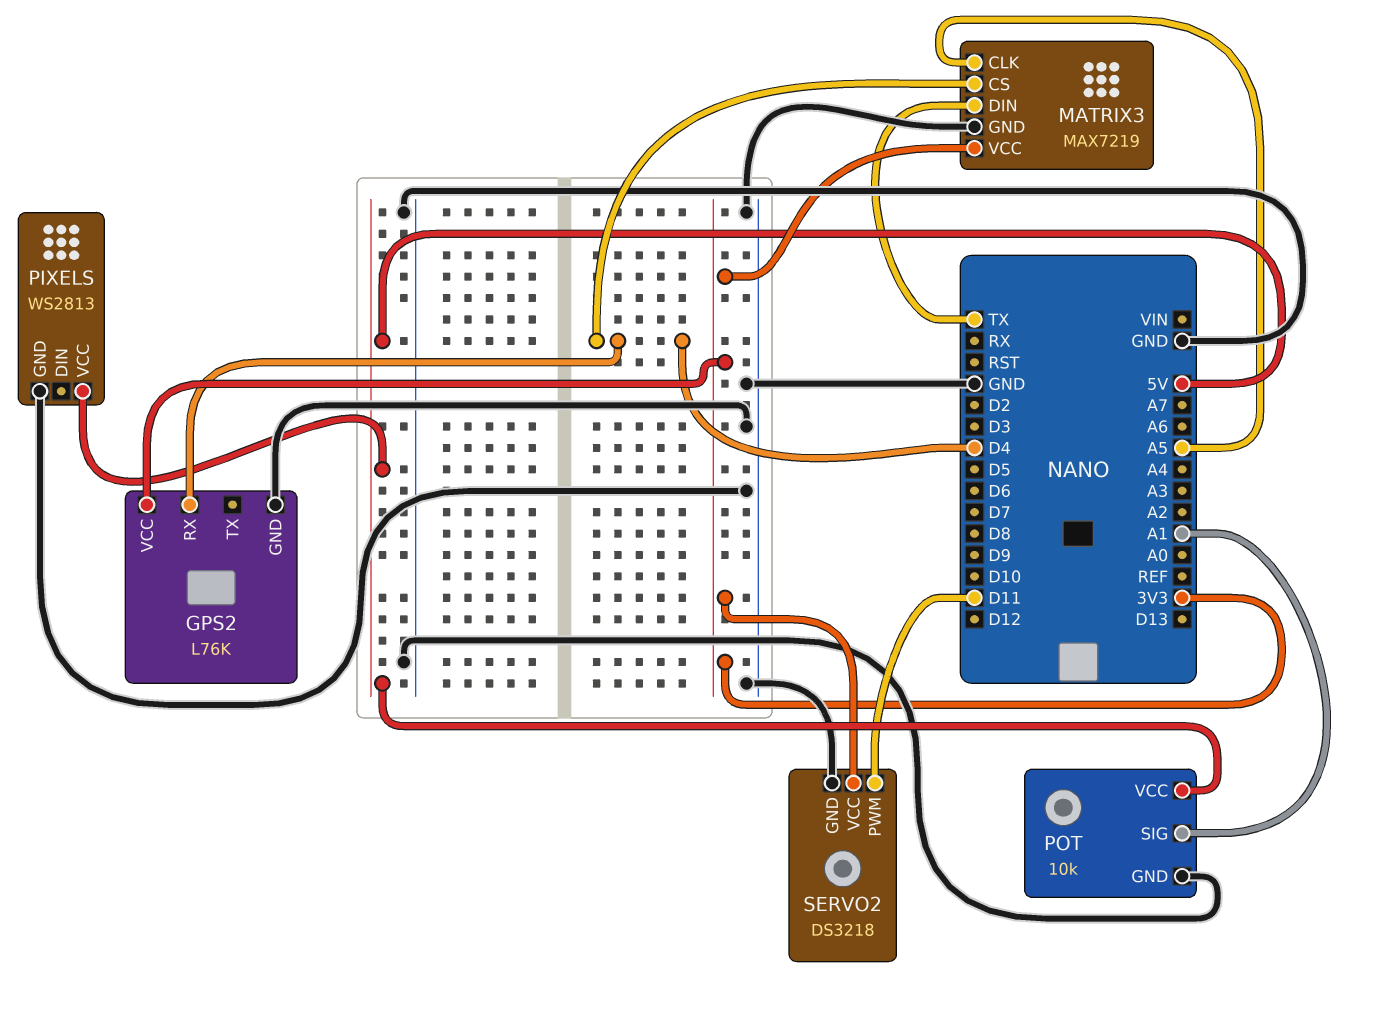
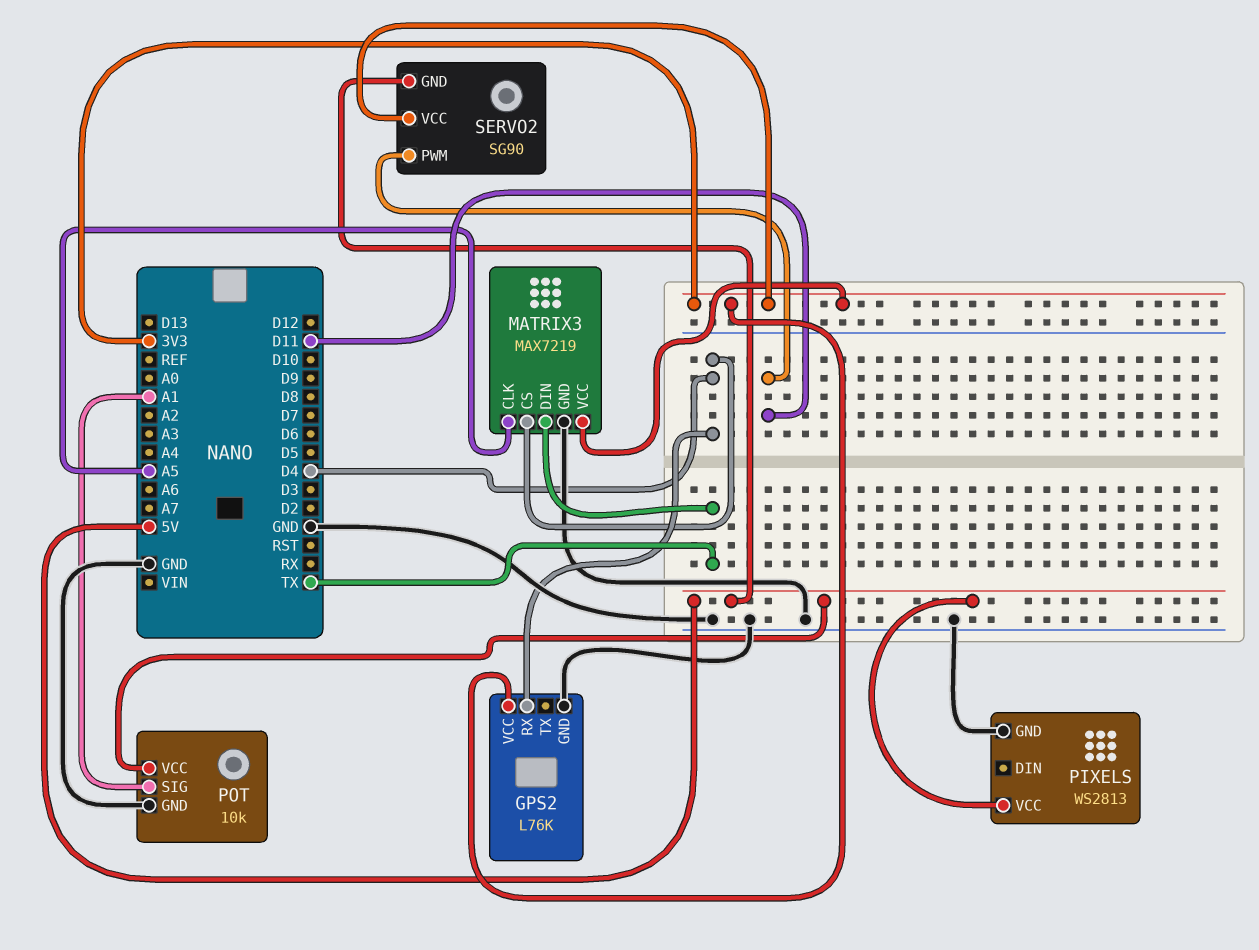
SERVO2: DS3218 -> SG90
SERVO2 pin GND: GND -> 5V

